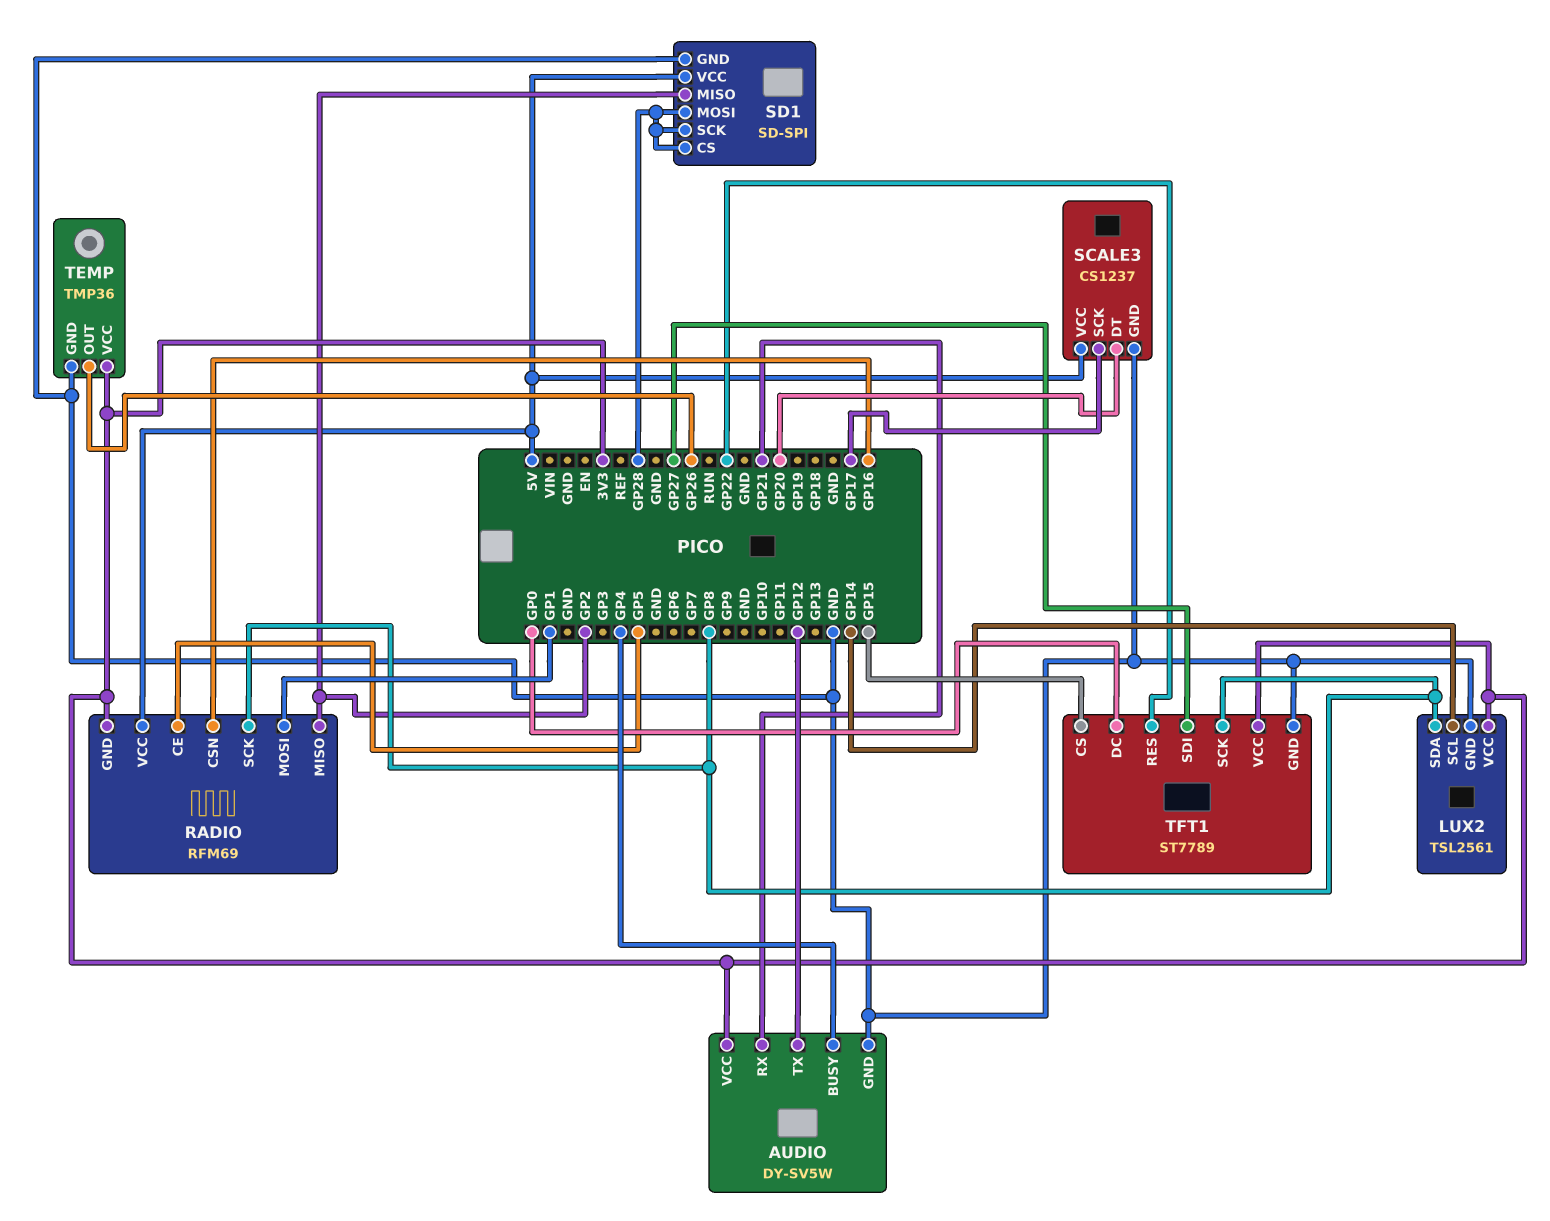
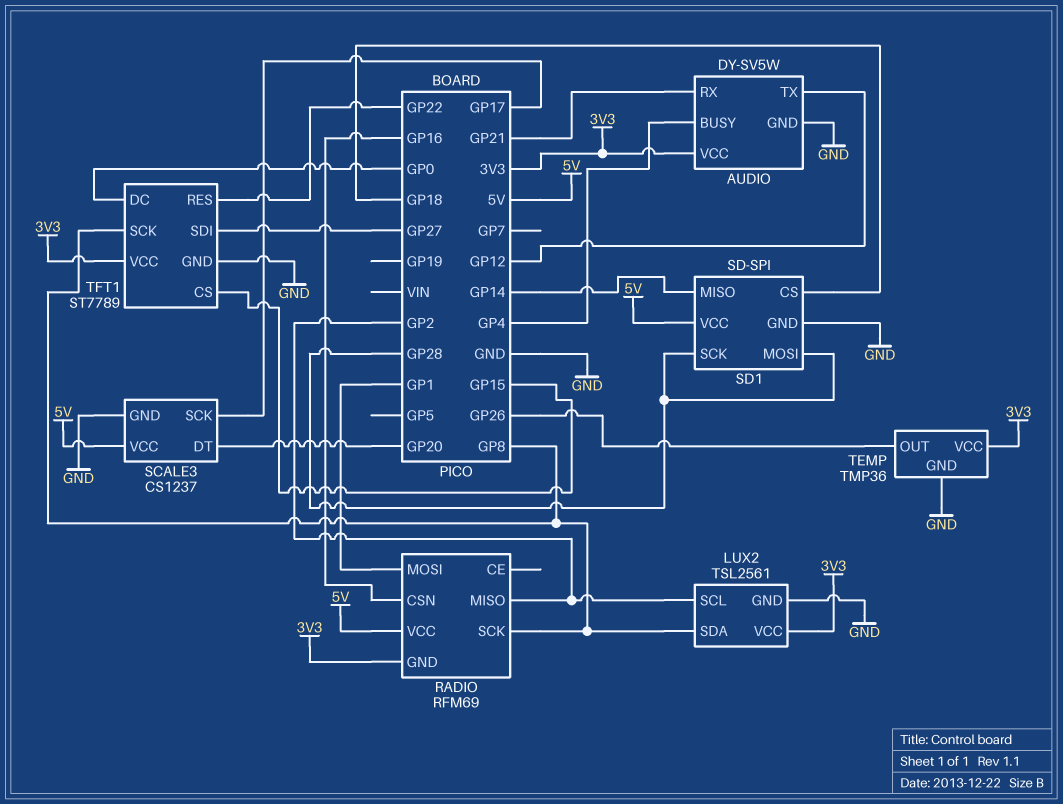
LUX2 pin SCL: GP14 -> GP2
RADIO pin CE: GP5 -> none
SD1 pin CS: GP28 -> GP18
SD1 pin MISO: GP2 -> GP14

